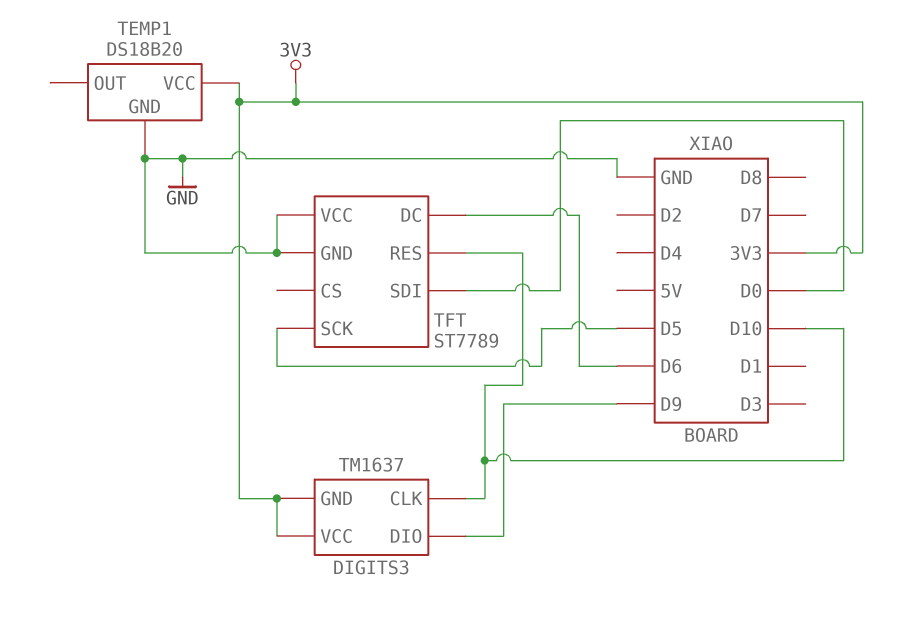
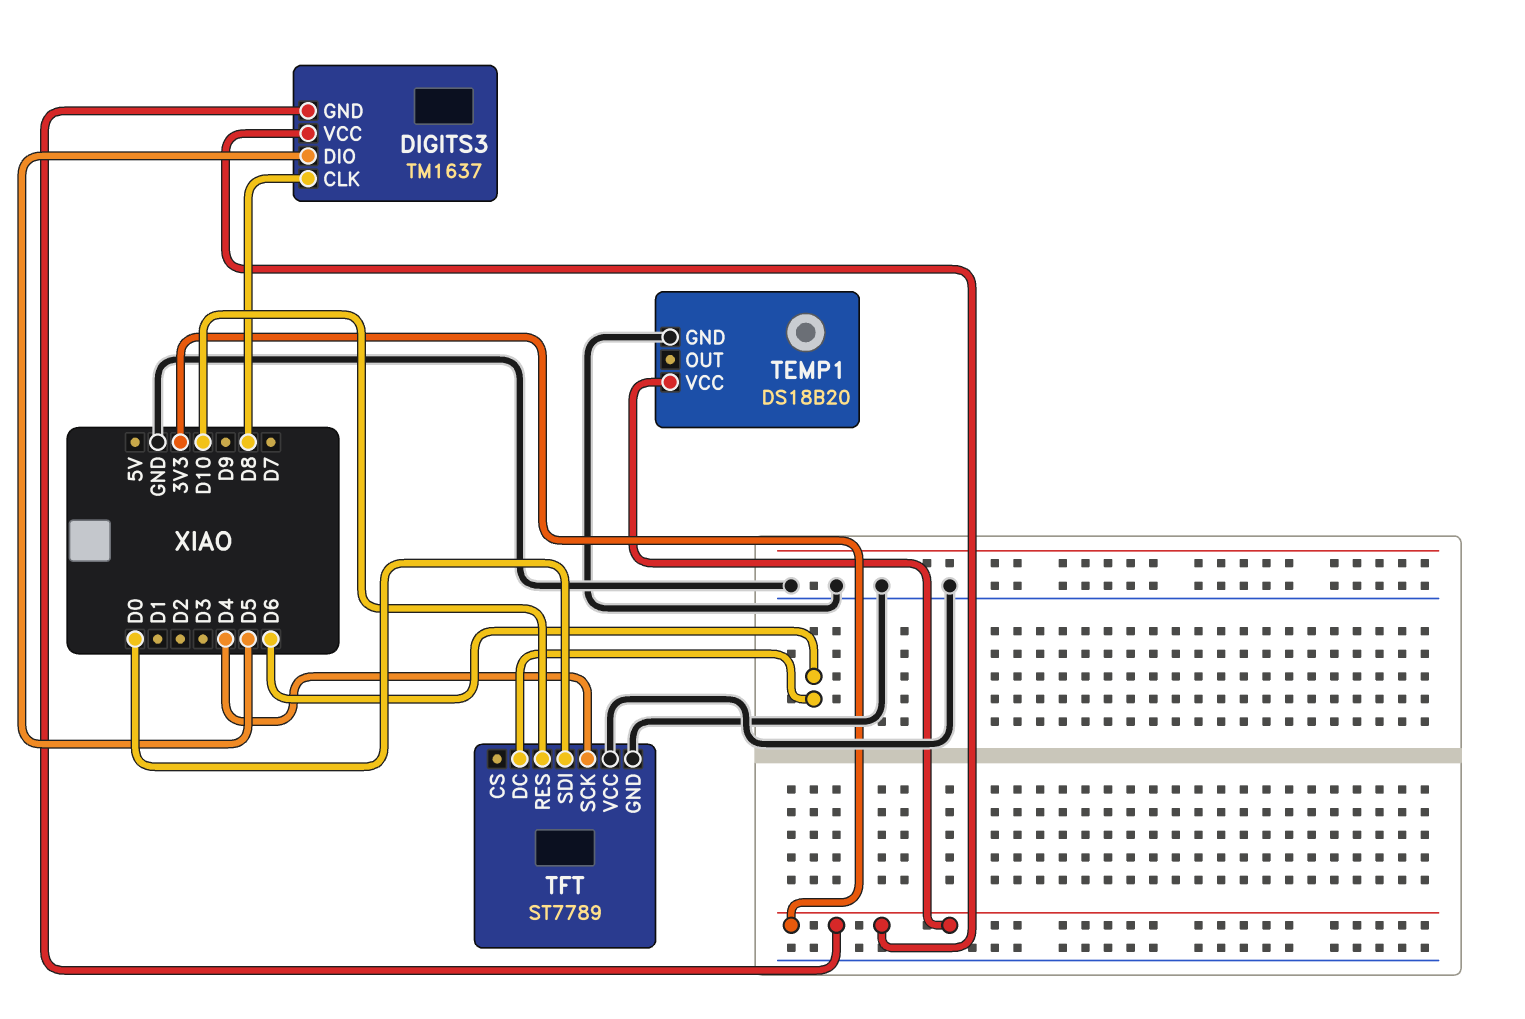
DIGITS3 pin CLK: D10 -> D8
DIGITS3 pin DIO: D9 -> D5
TFT pin SCK: D5 -> D4

